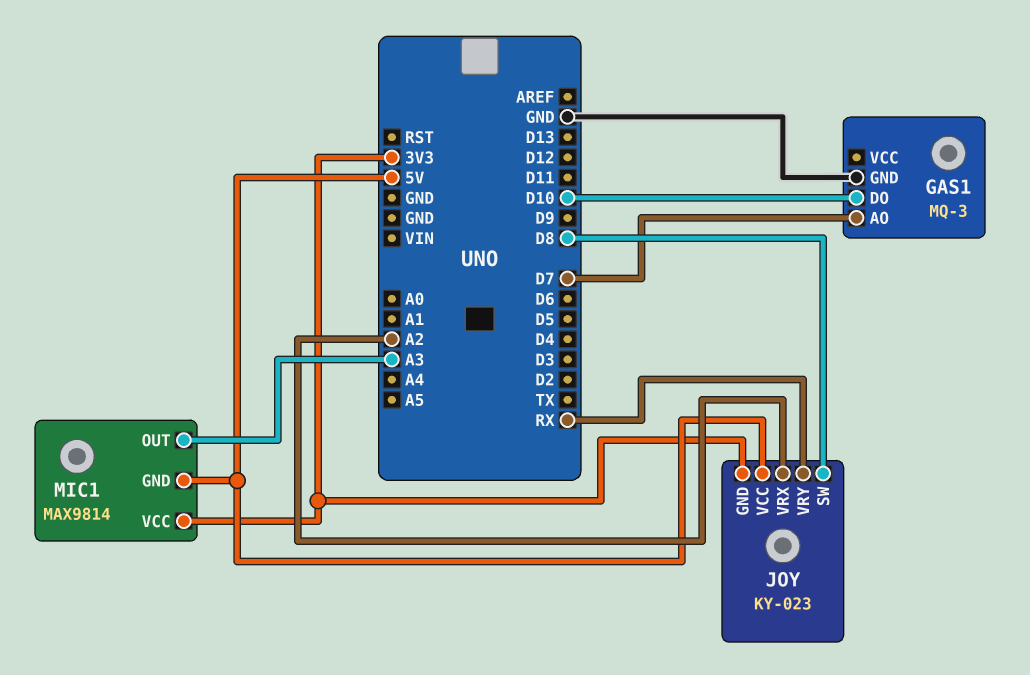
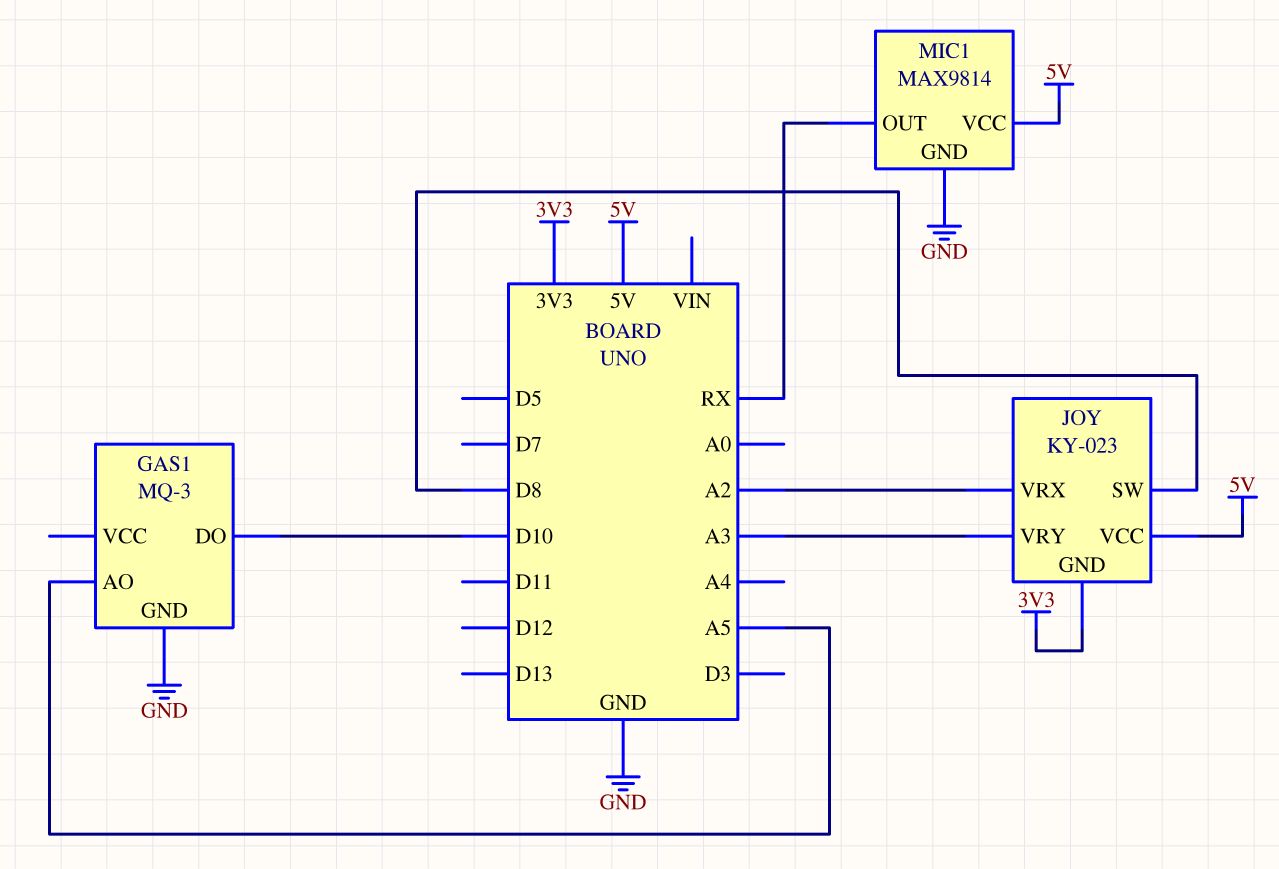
GAS1 pin AO: D7 -> A5
JOY pin VRY: RX -> A3
MIC1 pin GND: 5V -> GND
MIC1 pin OUT: A3 -> RX
MIC1 pin VCC: 3V3 -> 5V

